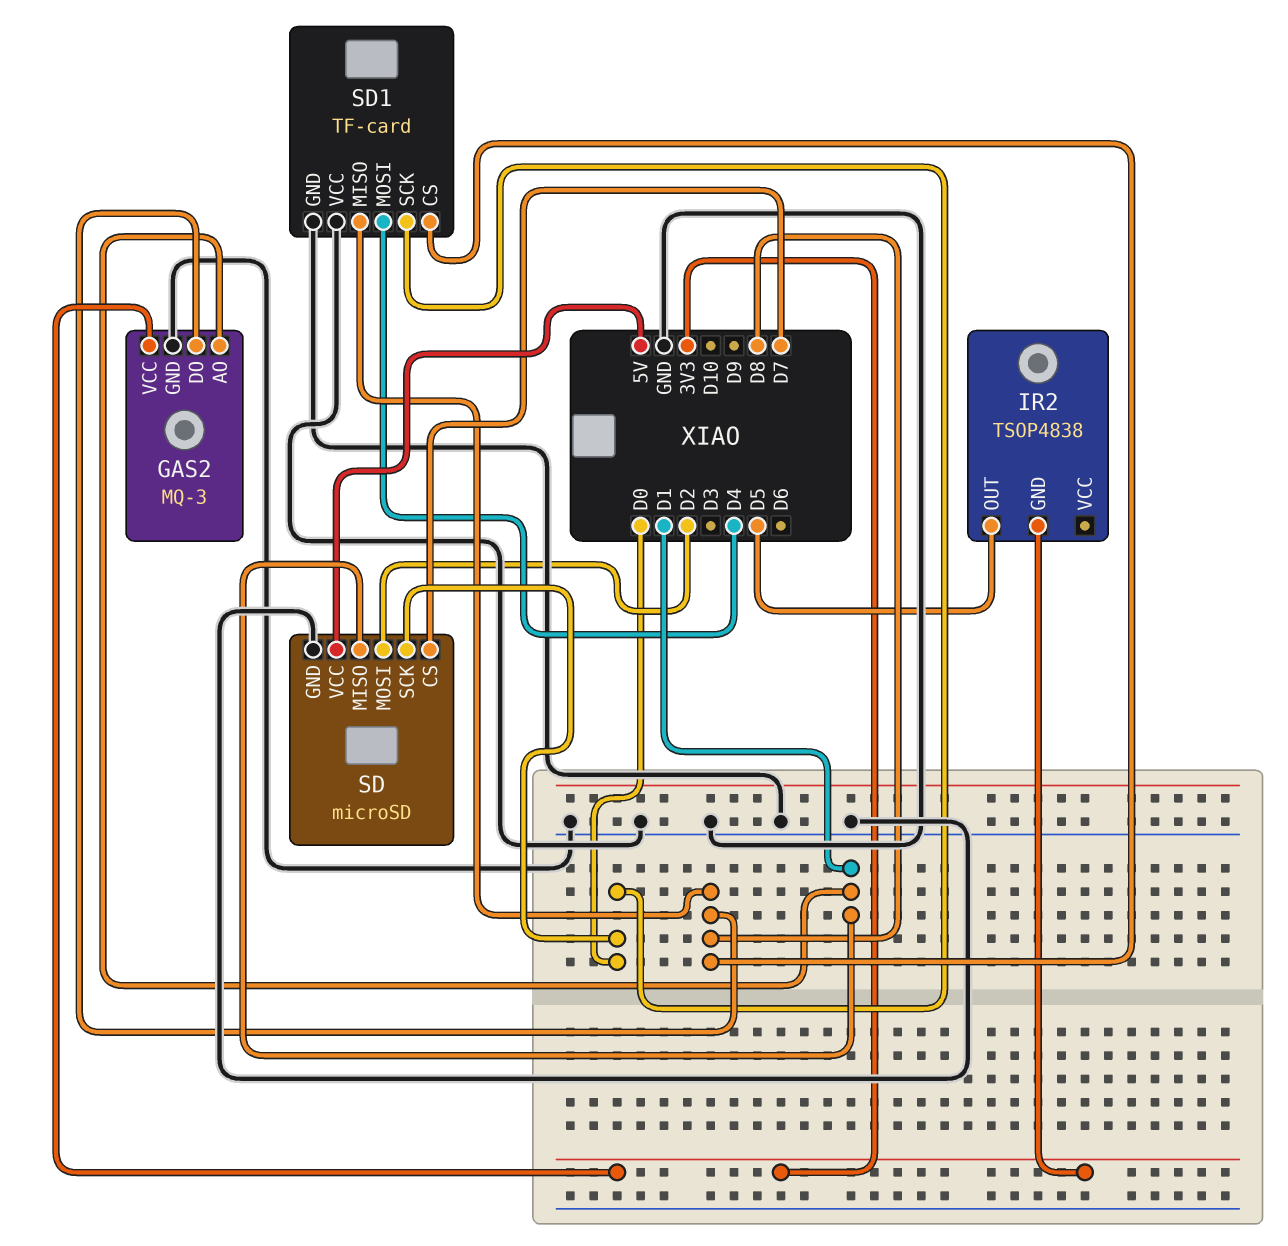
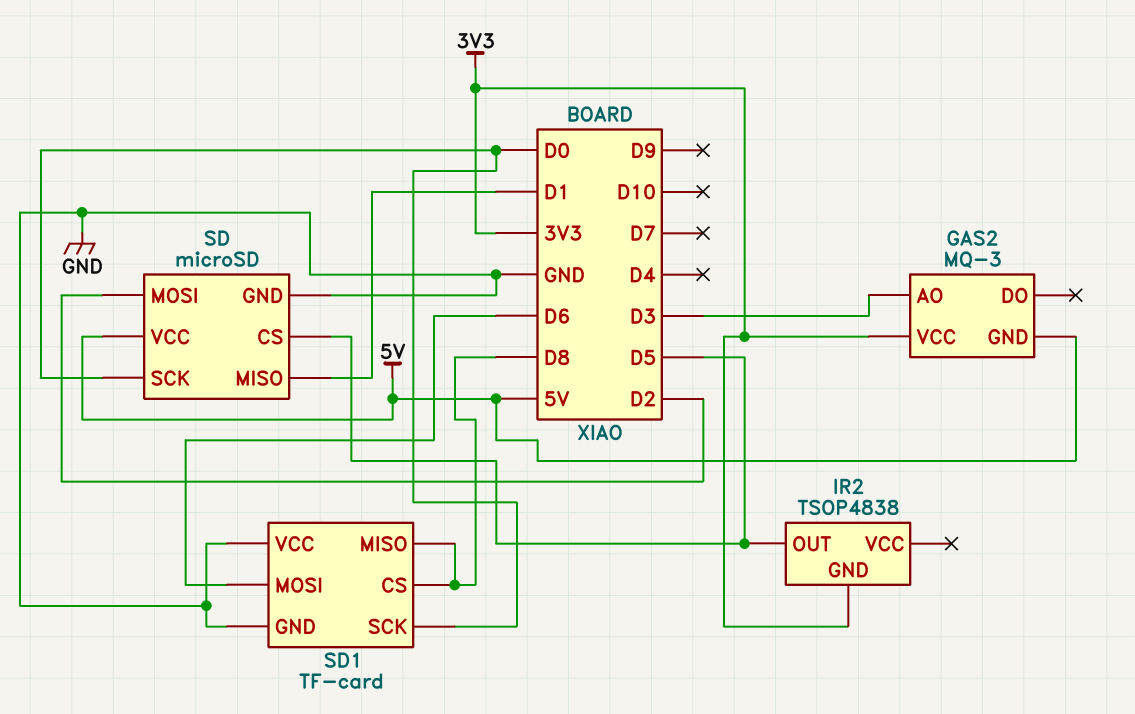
GAS2 pin AO: D1 -> D3
GAS2 pin DO: D8 -> none
GAS2 pin GND: GND -> 5V
SD pin CS: D7 -> D5
SD1 pin MOSI: D4 -> D6

